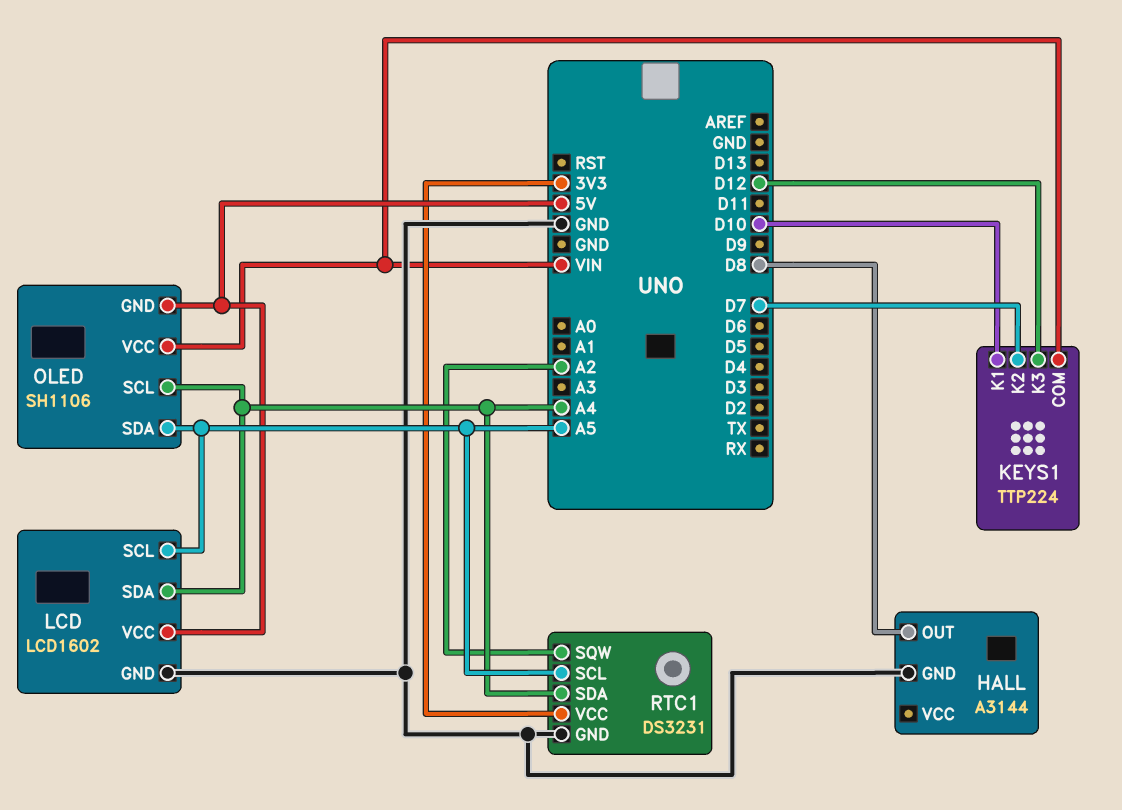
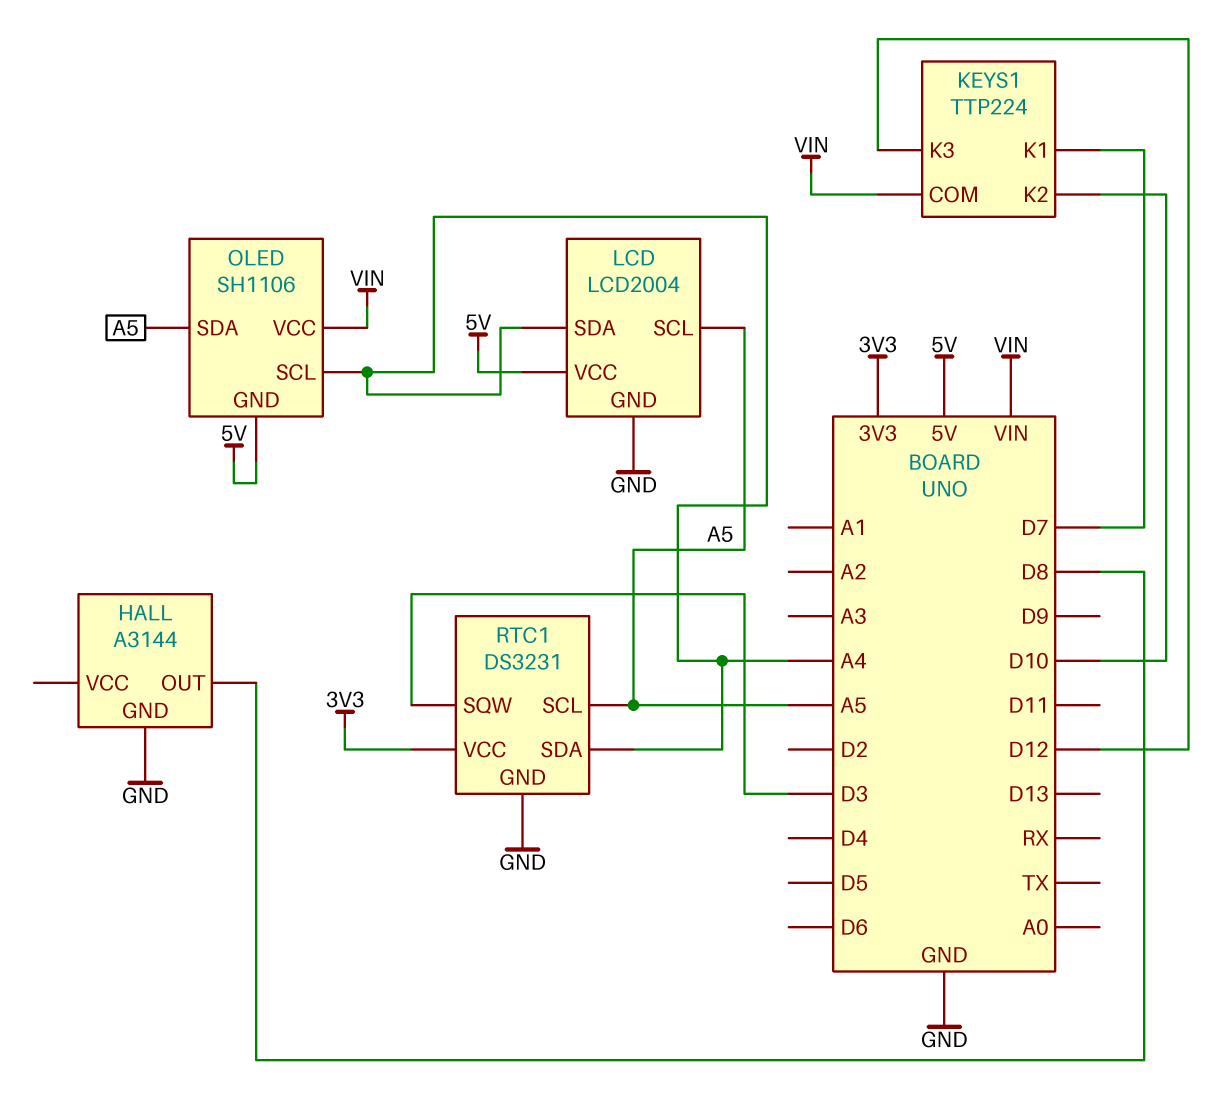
KEYS1 pin K1: D10 -> D7
KEYS1 pin K2: D7 -> D10
LCD: LCD1602 -> LCD2004
RTC1 pin SQW: A2 -> D3

